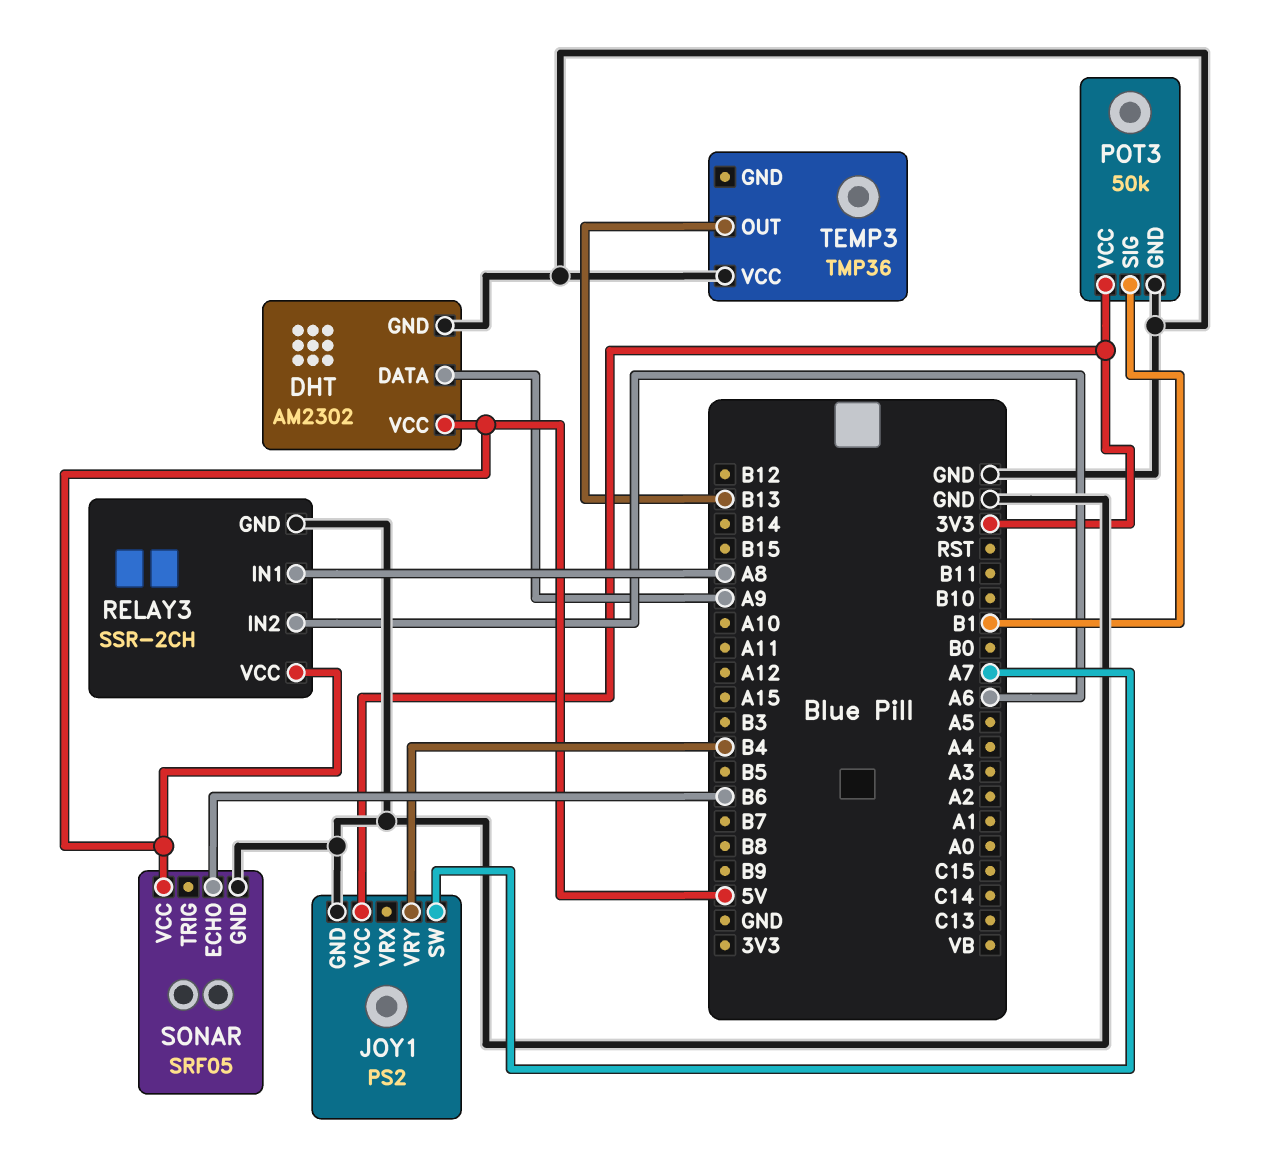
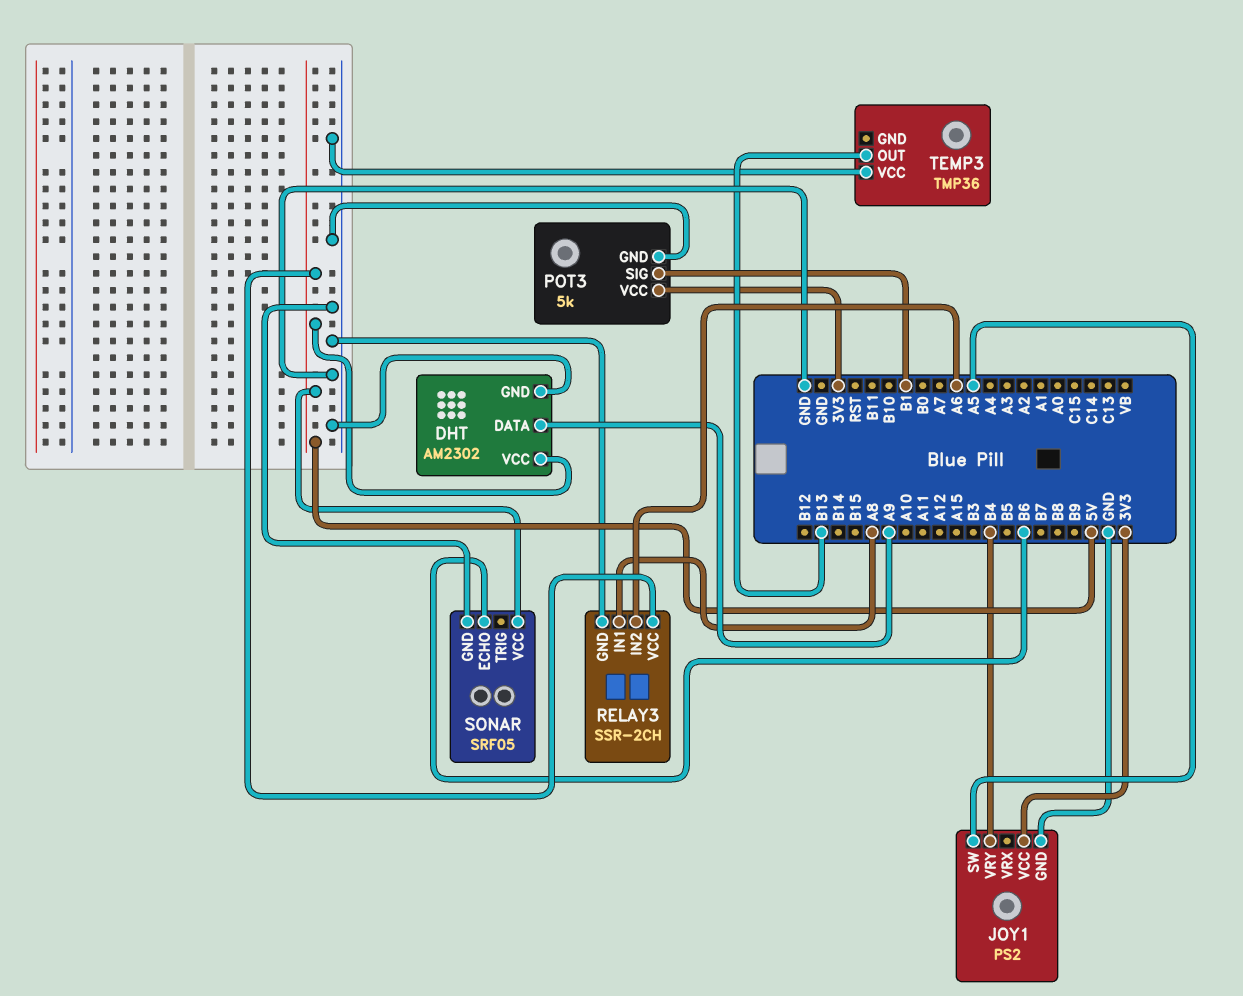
JOY1 pin SW: A7 -> A5
POT3: 50k -> 5k

